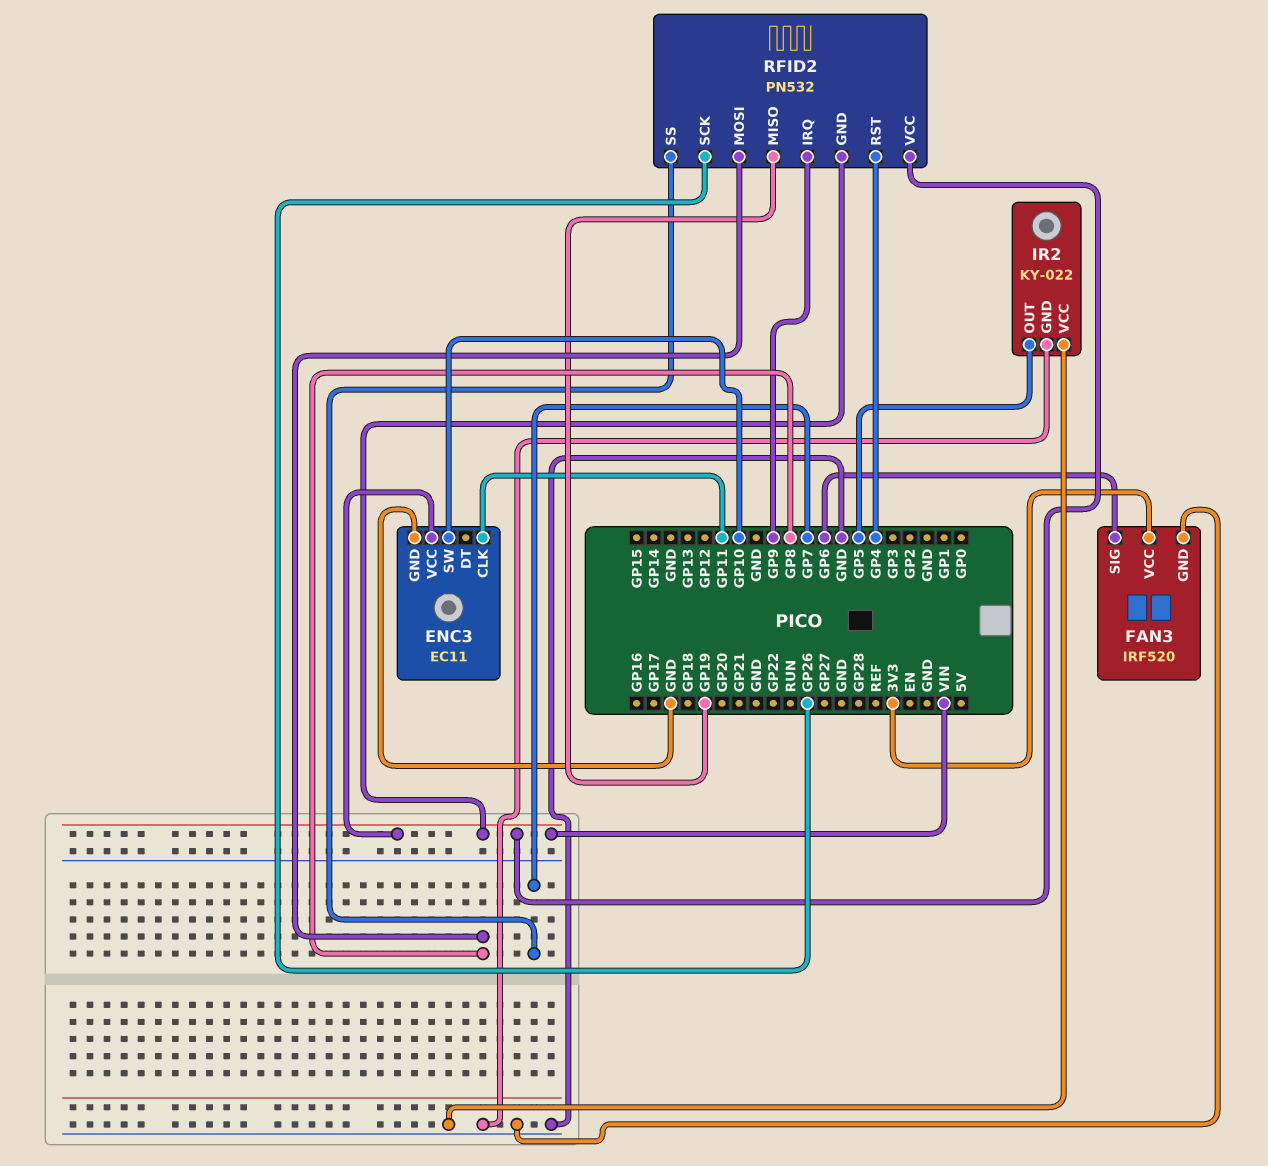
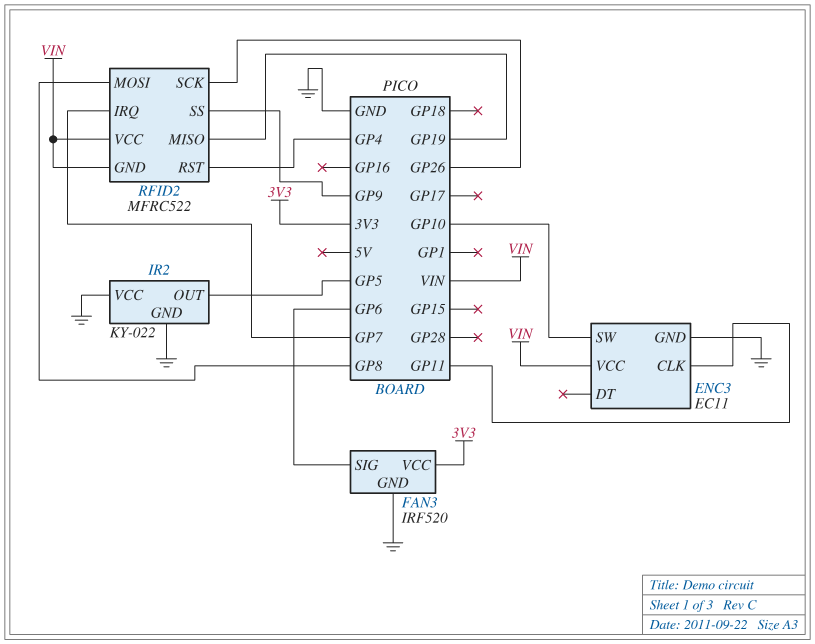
RFID2: PN532 -> MFRC522
RFID2 pin IRQ: GP9 -> GP7
RFID2 pin SS: GP7 -> GP9

